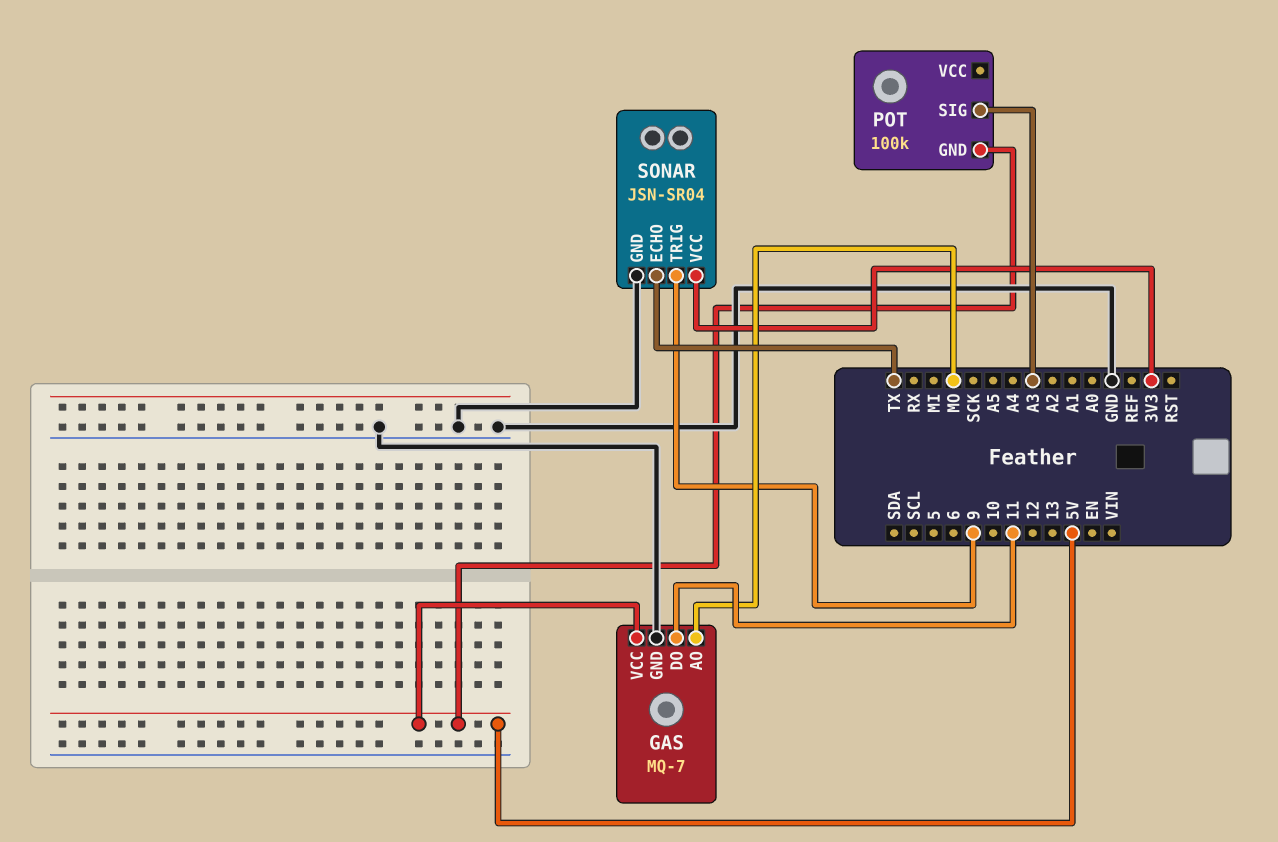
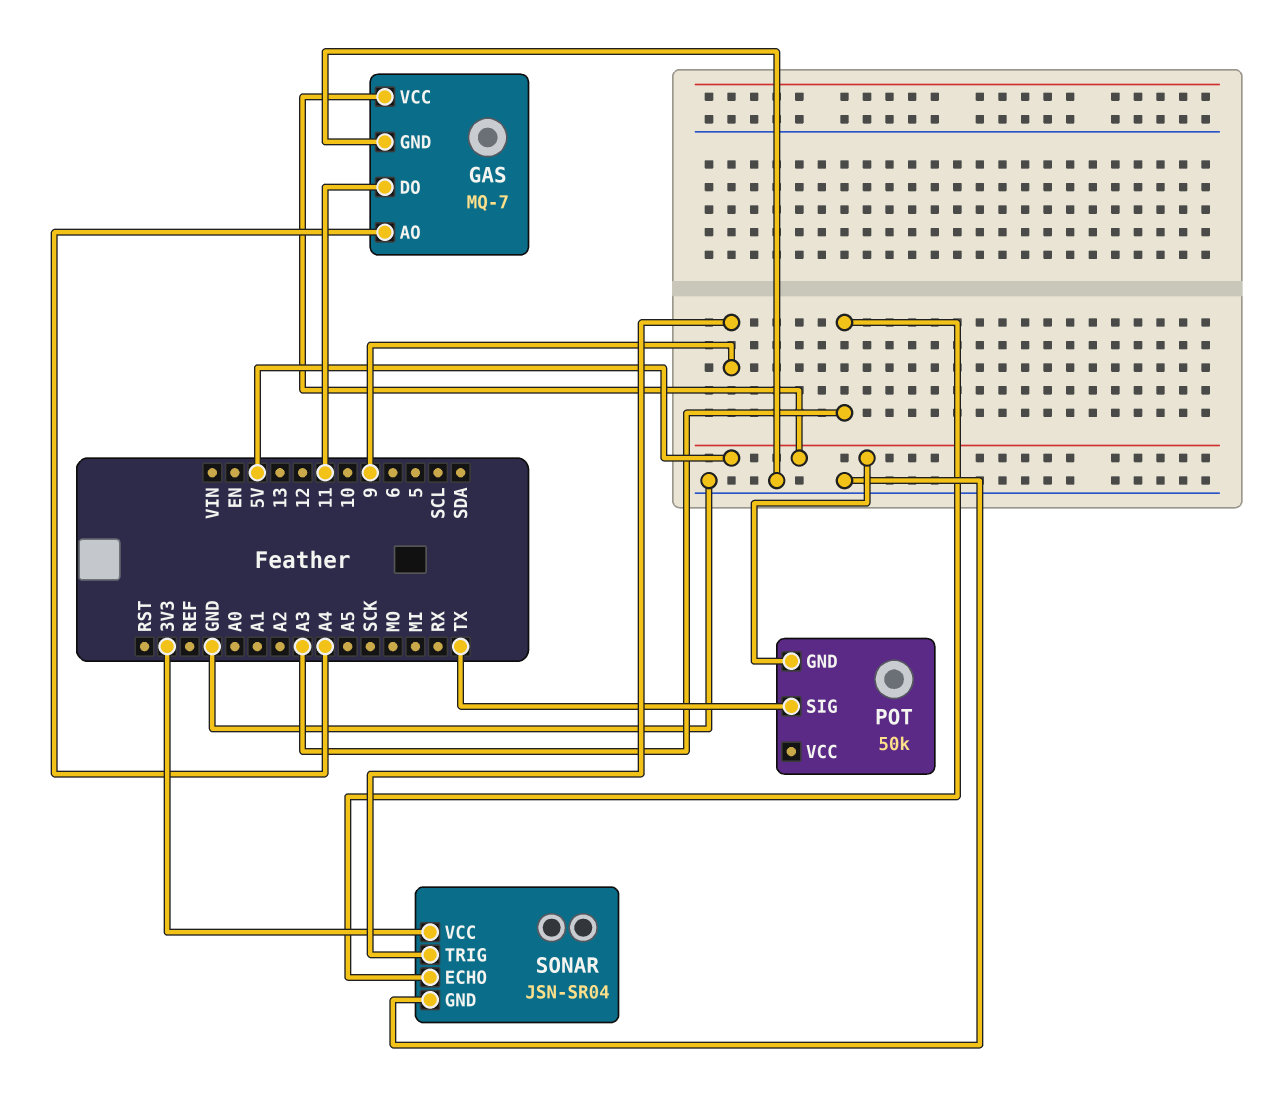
GAS pin AO: MO -> A4
POT: 100k -> 50k
POT pin SIG: A3 -> TX
SONAR pin ECHO: TX -> A3

